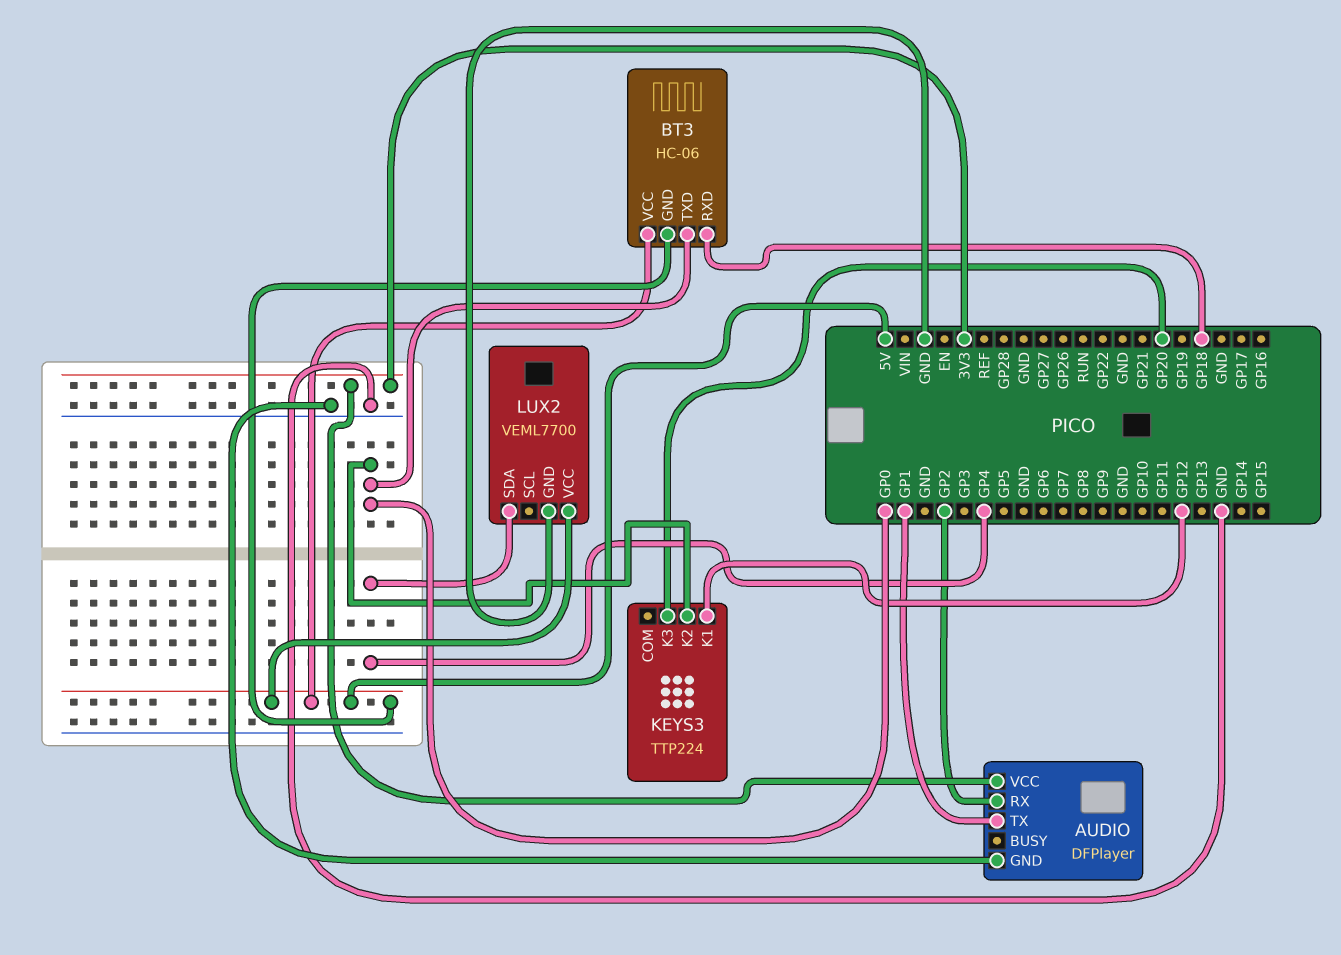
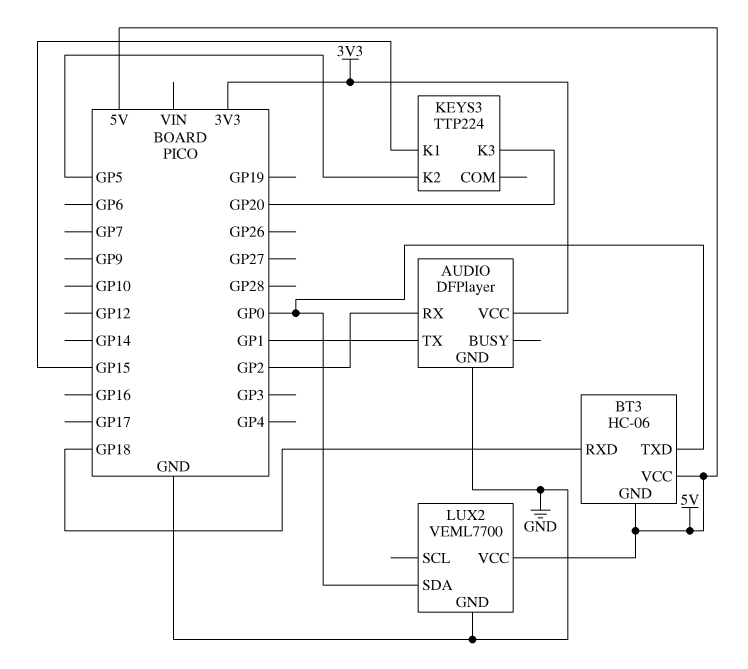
KEYS3 pin K1: GP12 -> GP15
KEYS3 pin K2: GP0 -> GP5
LUX2 pin SDA: GP4 -> GP0

